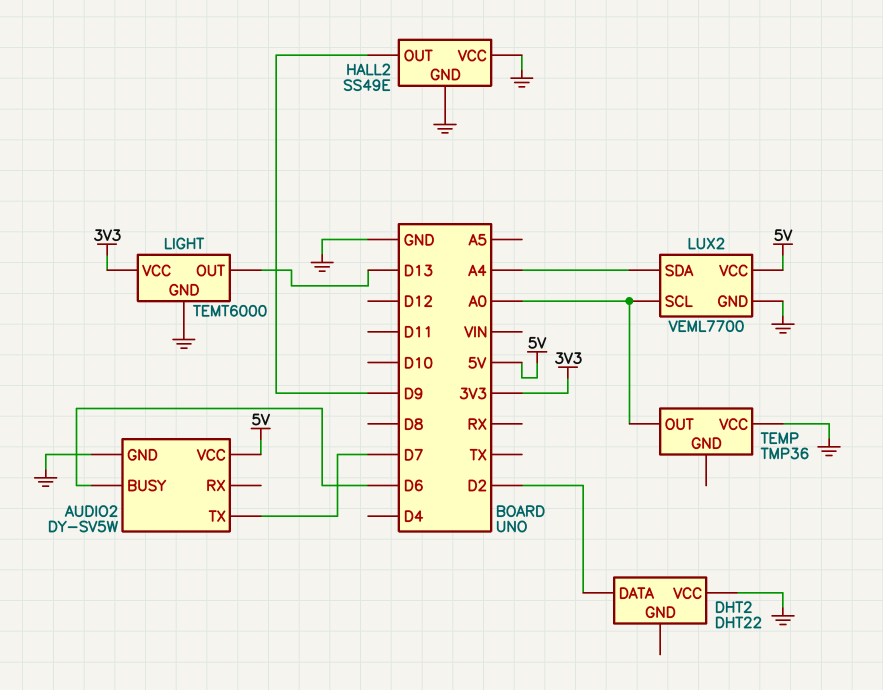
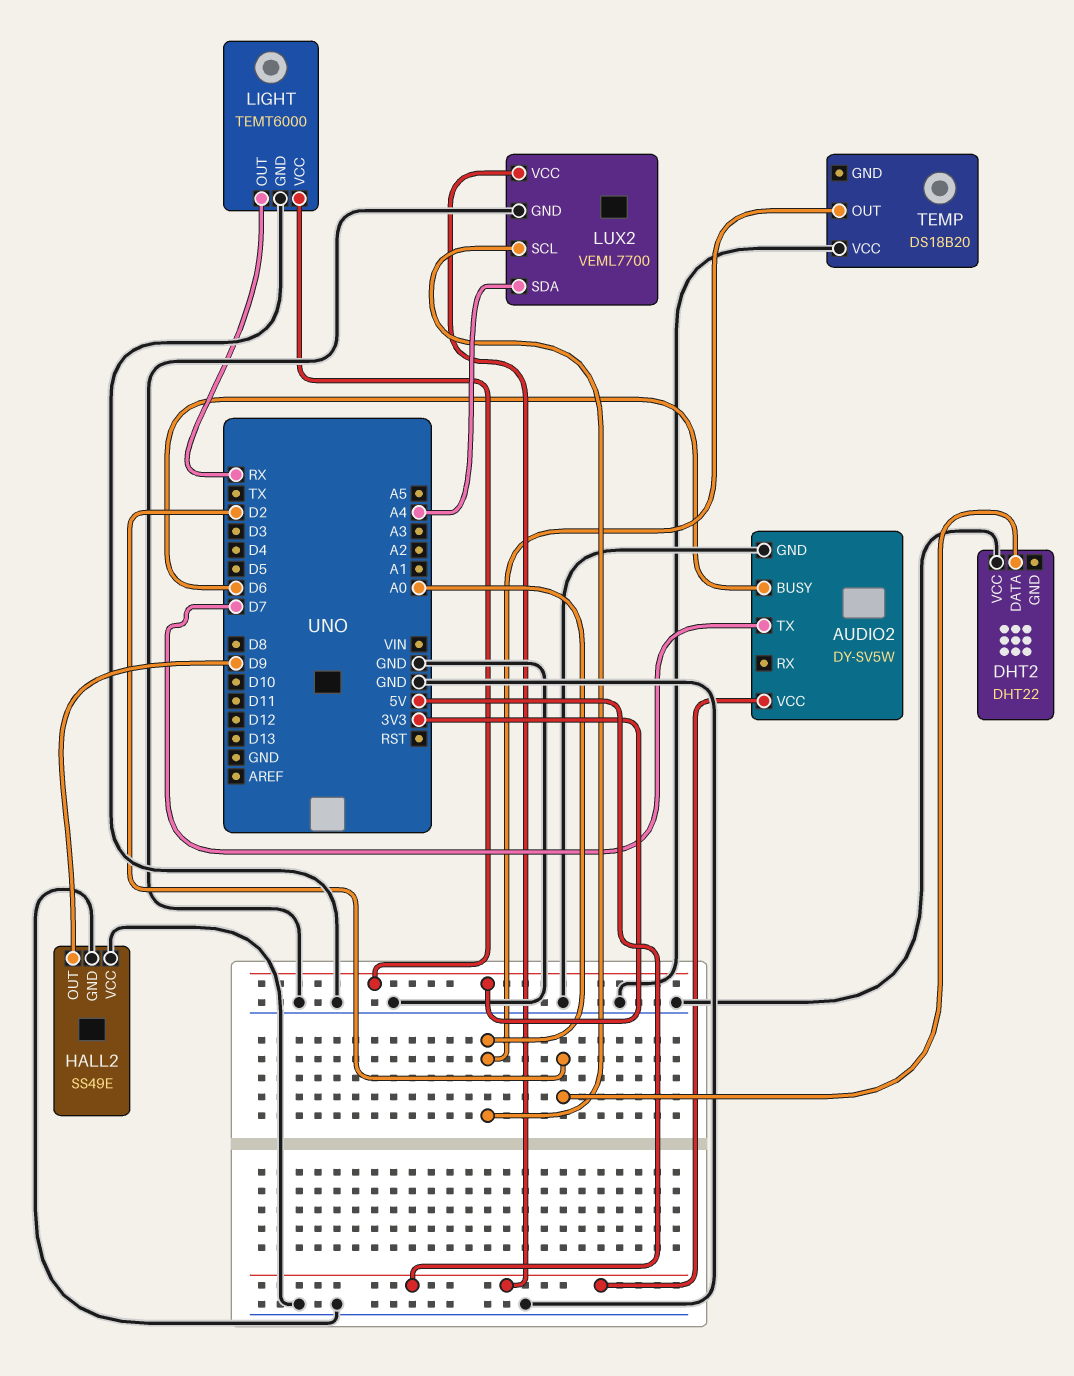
LIGHT pin OUT: D13 -> RX
TEMP: TMP36 -> DS18B20

